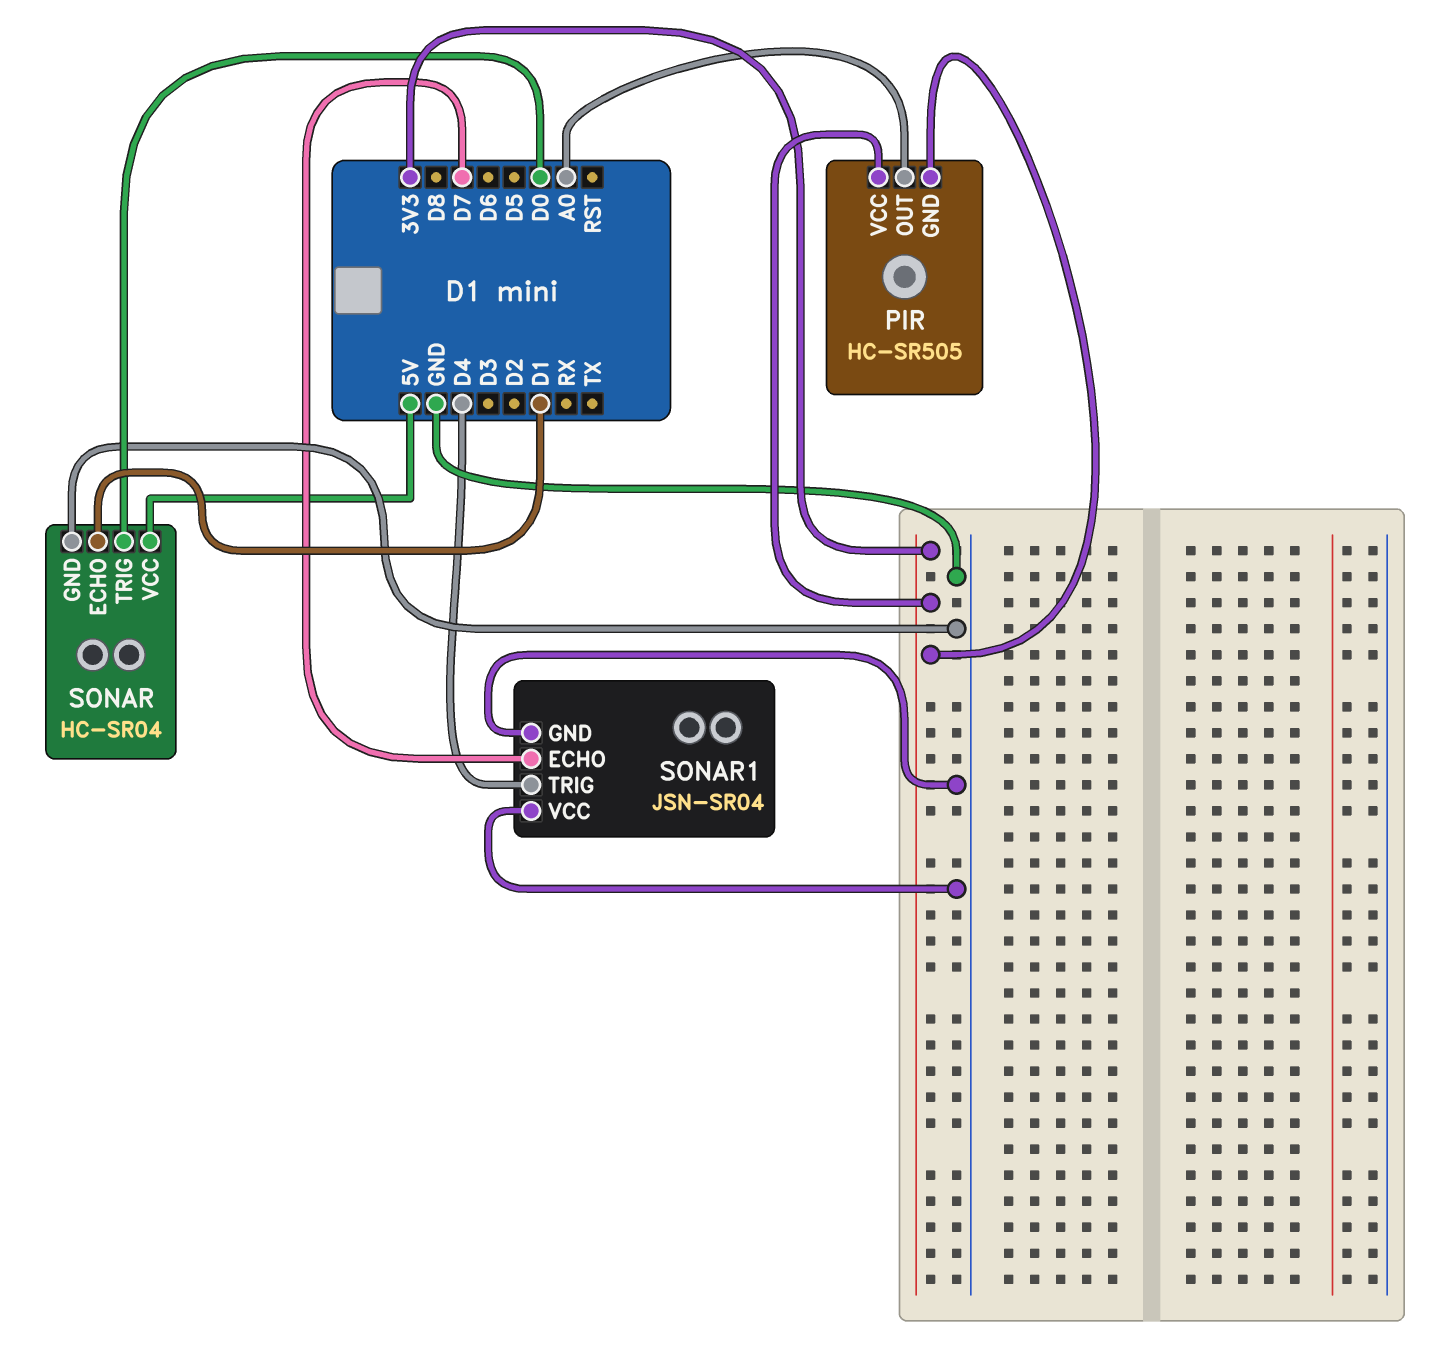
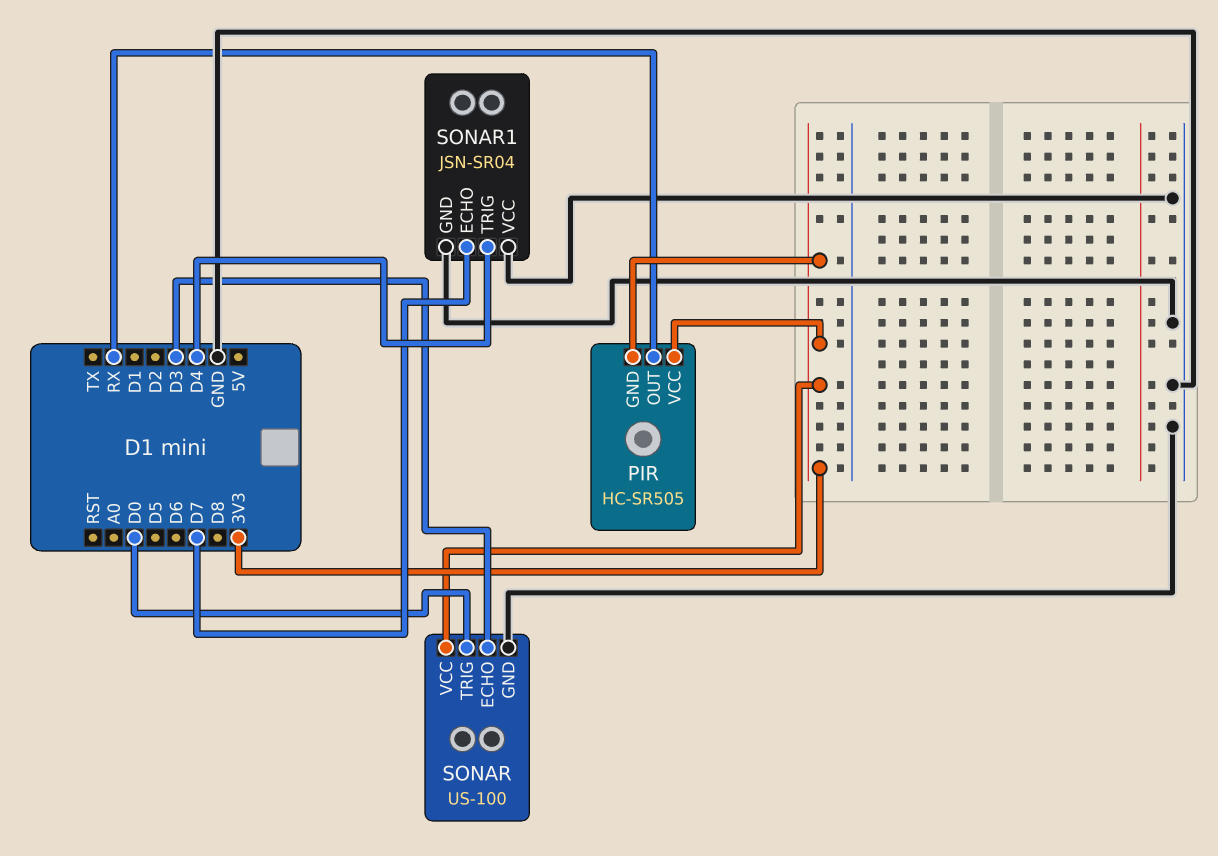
PIR pin OUT: A0 -> RX
SONAR: HC-SR04 -> US-100
SONAR pin ECHO: D1 -> D3
SONAR pin VCC: 5V -> 3V3

